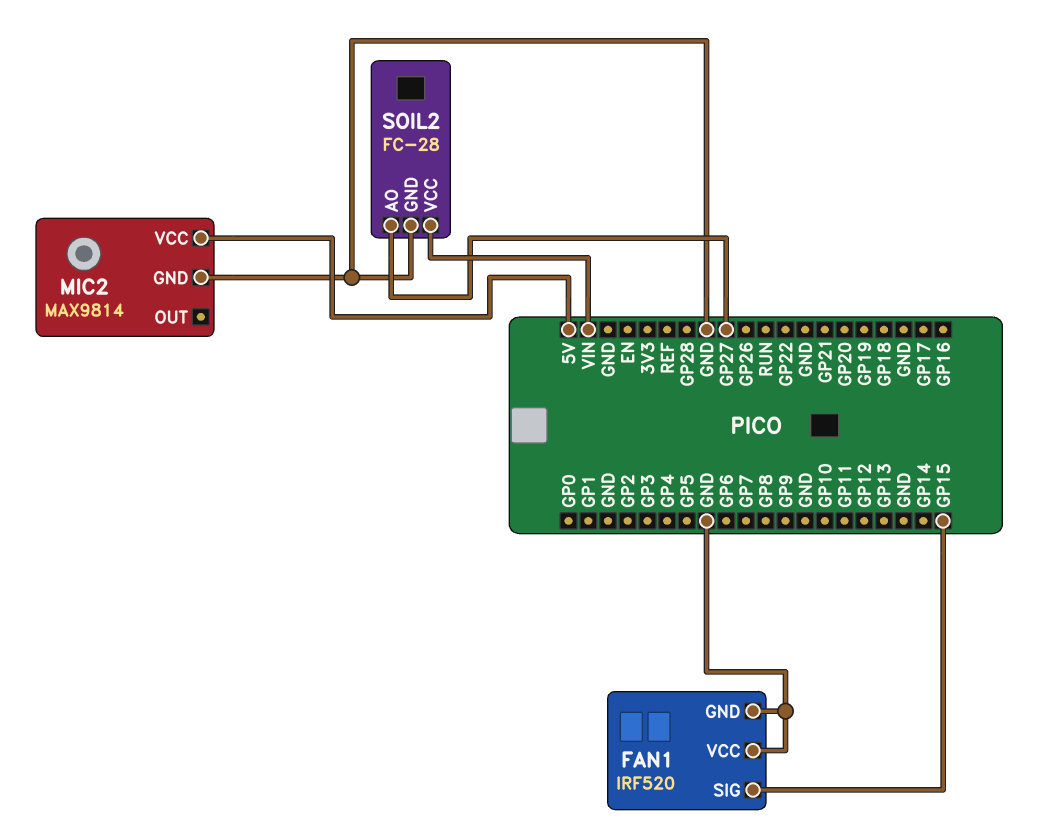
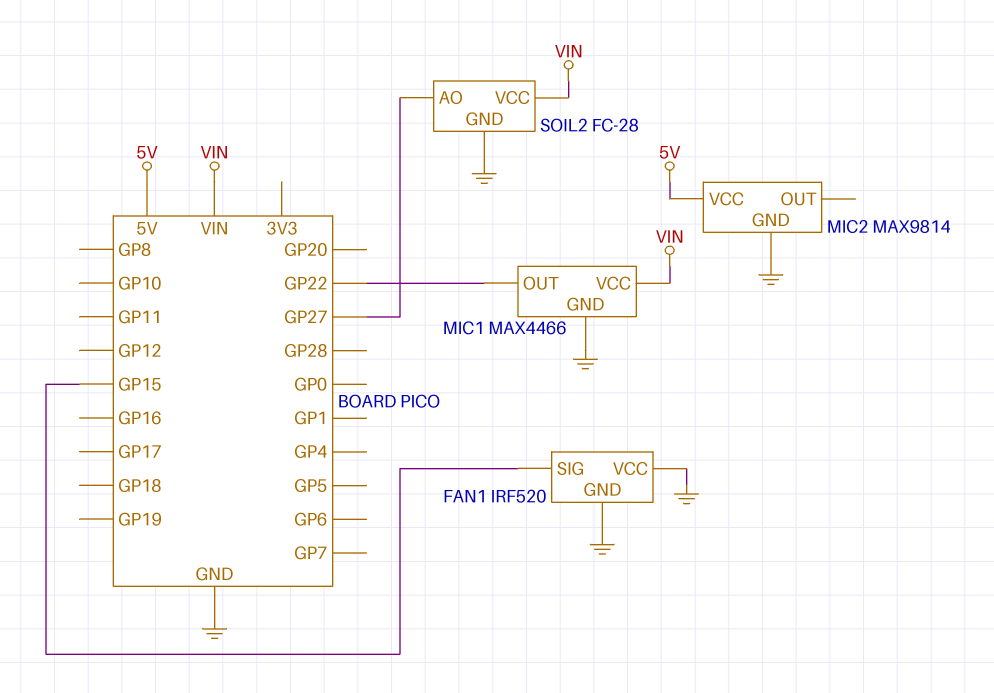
MIC1: none -> MAX4466
MIC1 pin GND: none -> GND
MIC1 pin OUT: none -> GP22
MIC1 pin VCC: none -> VIN

